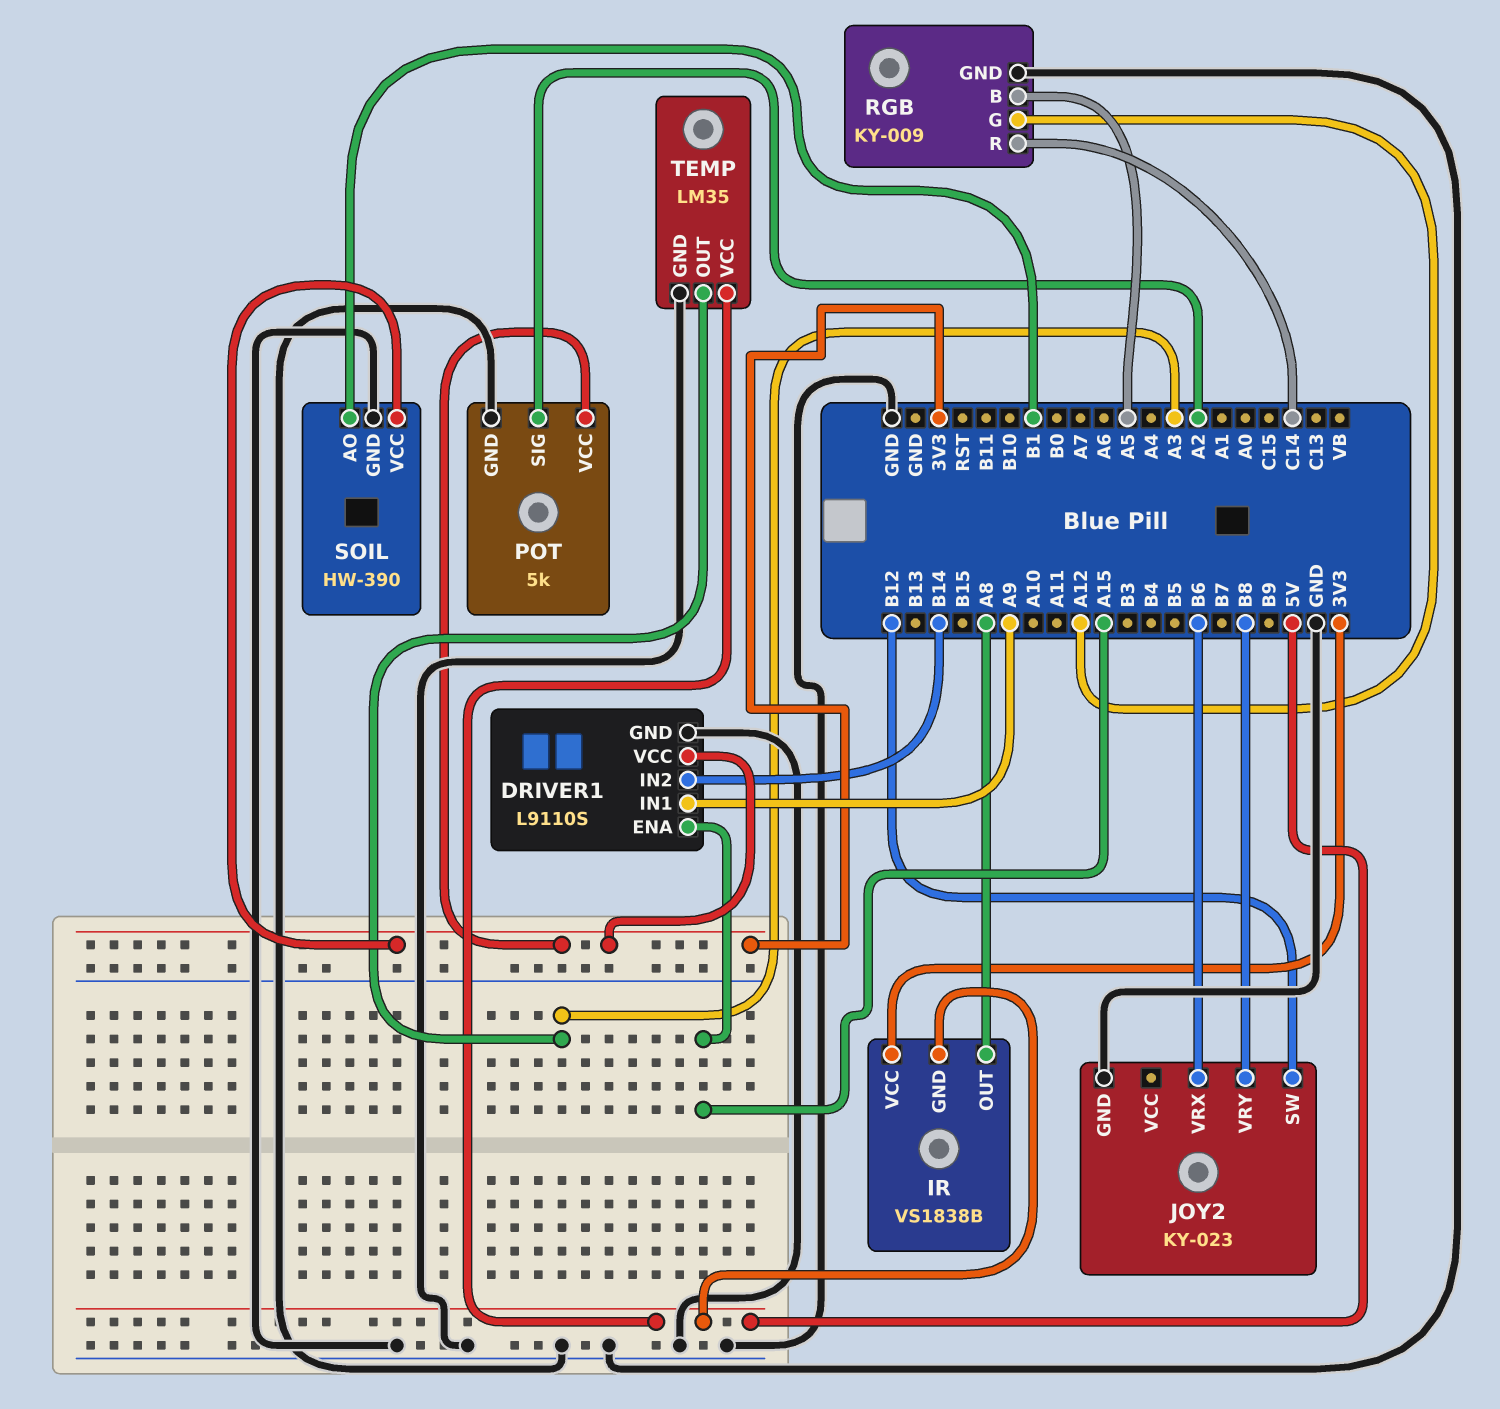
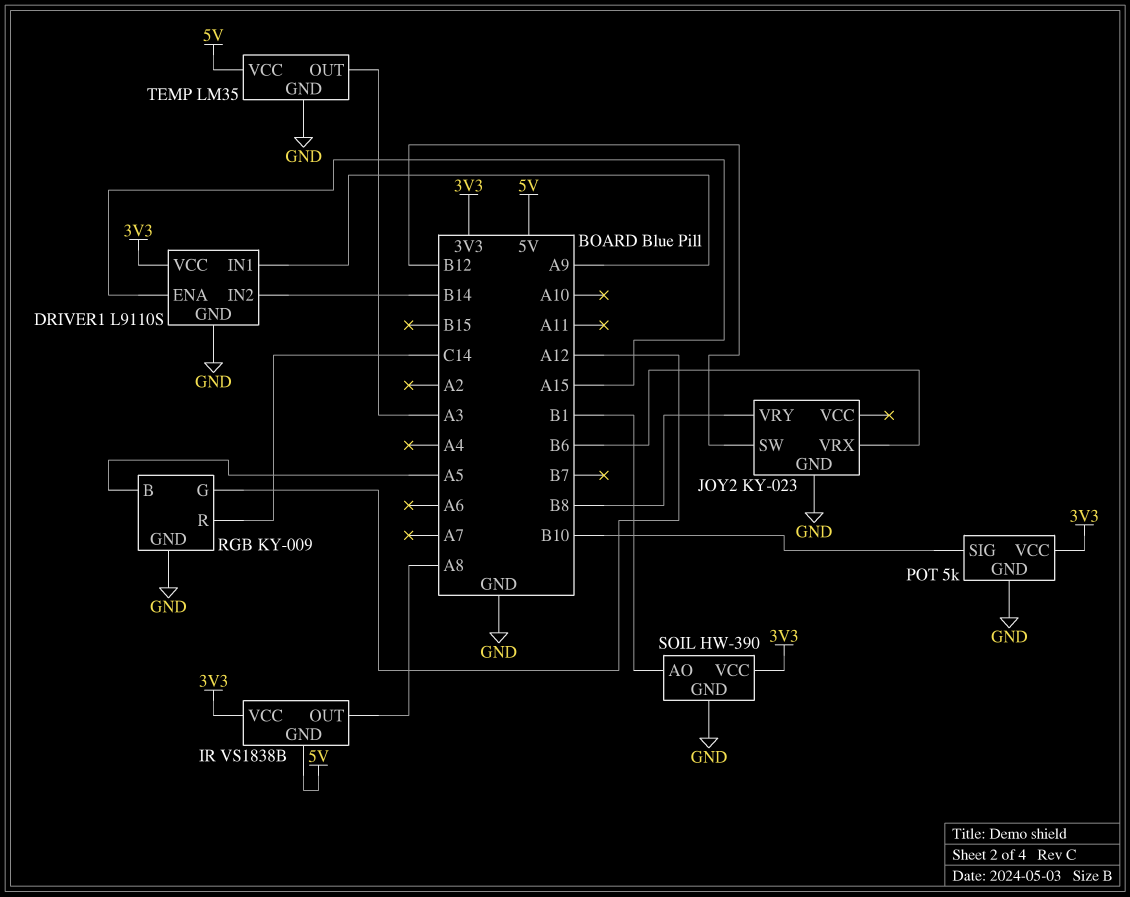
POT pin SIG: A2 -> B10

